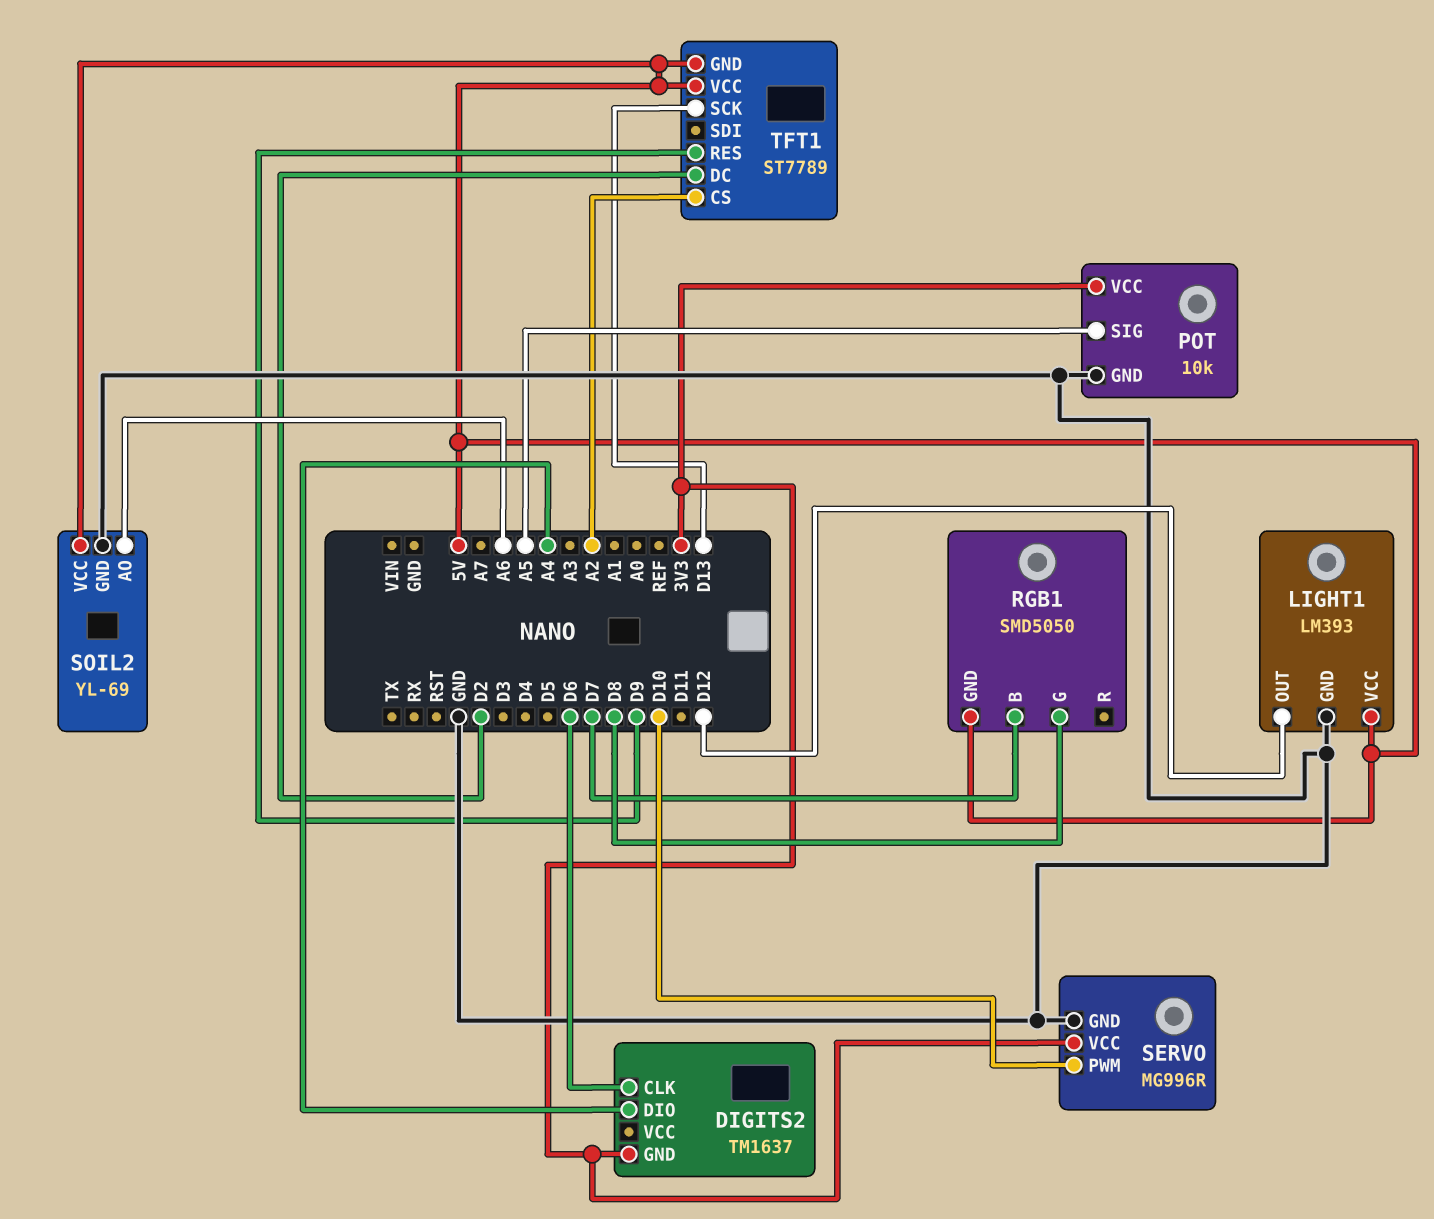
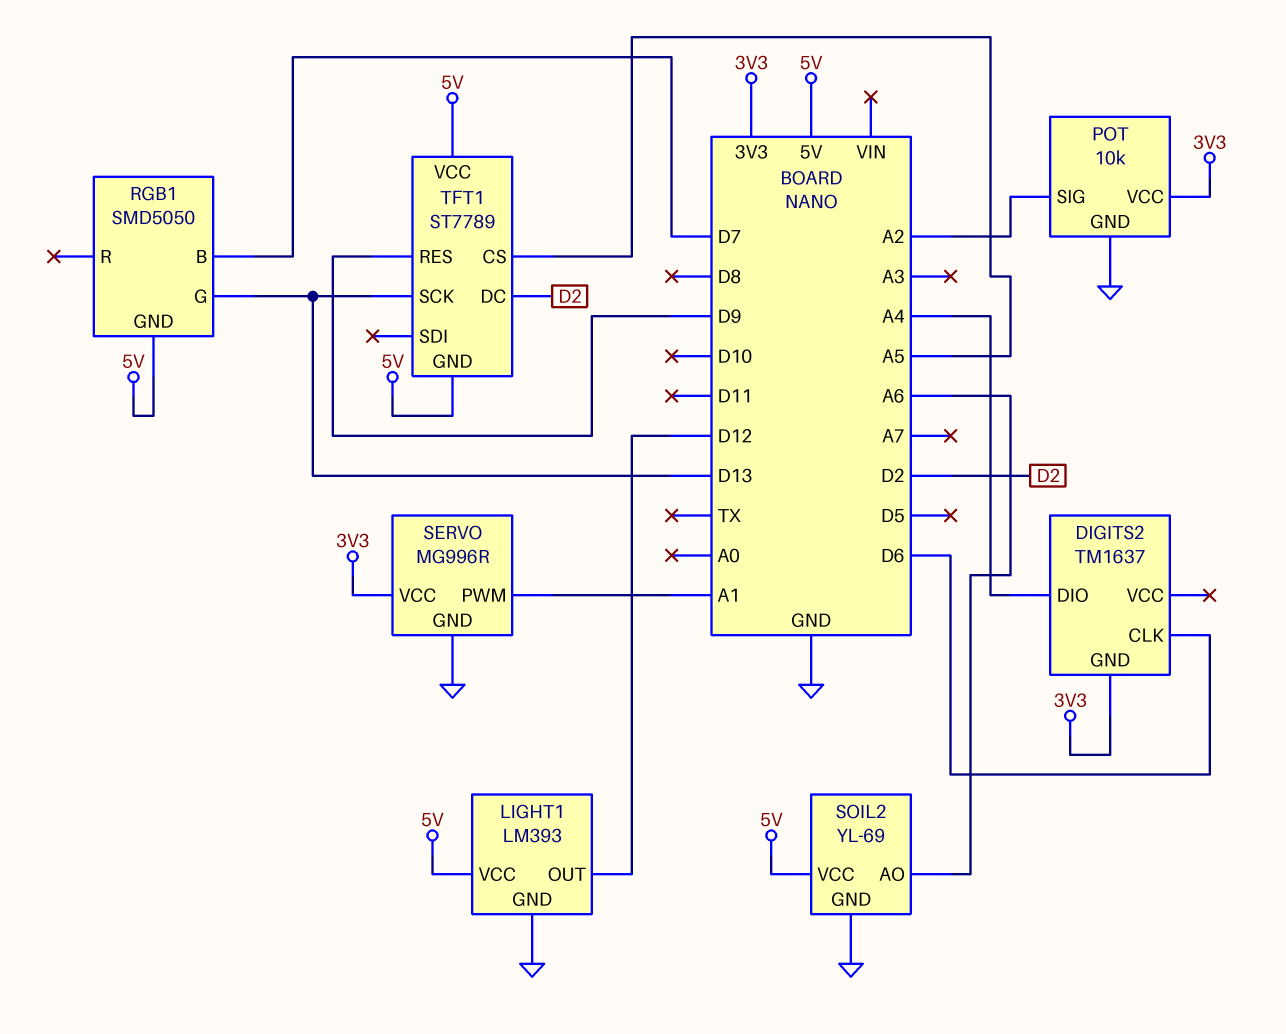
POT pin SIG: A5 -> A2
RGB1 pin G: D8 -> D13
SERVO pin PWM: D10 -> A1
TFT1 pin CS: A2 -> A5

